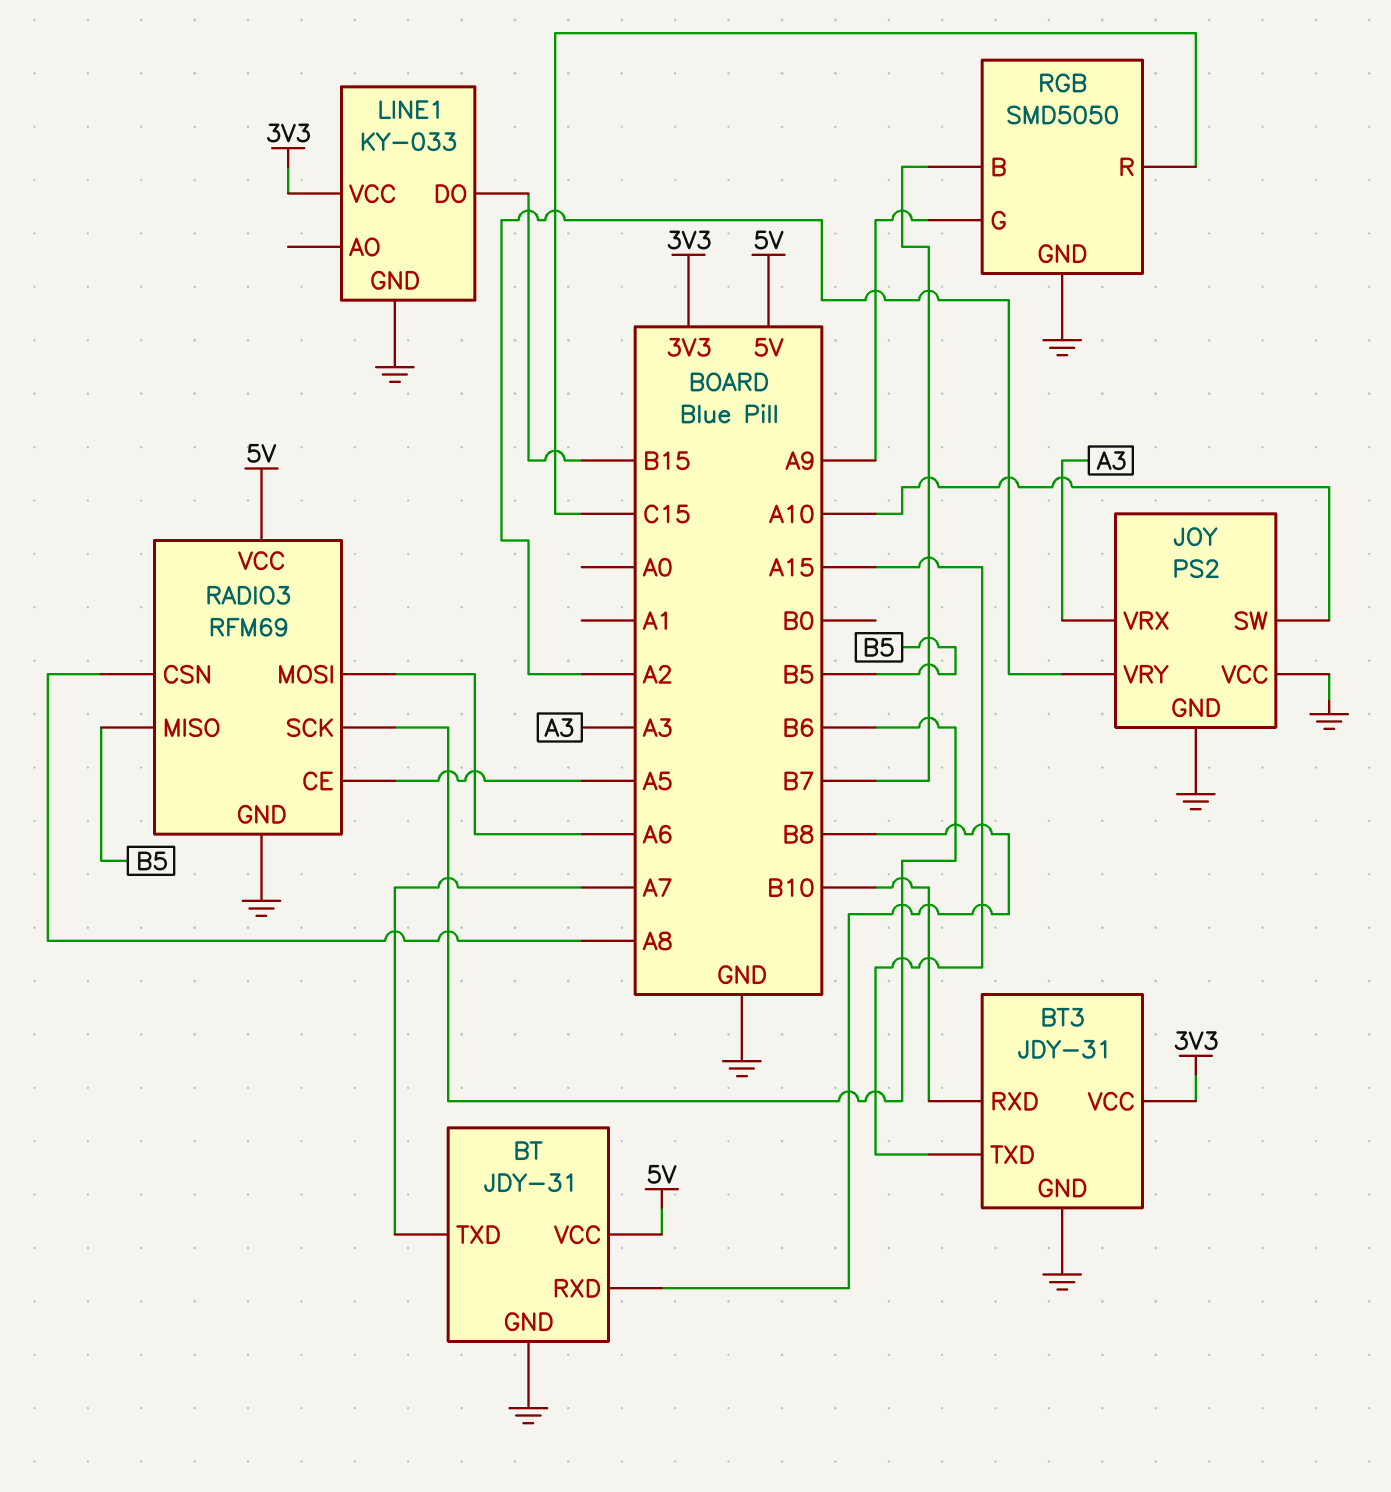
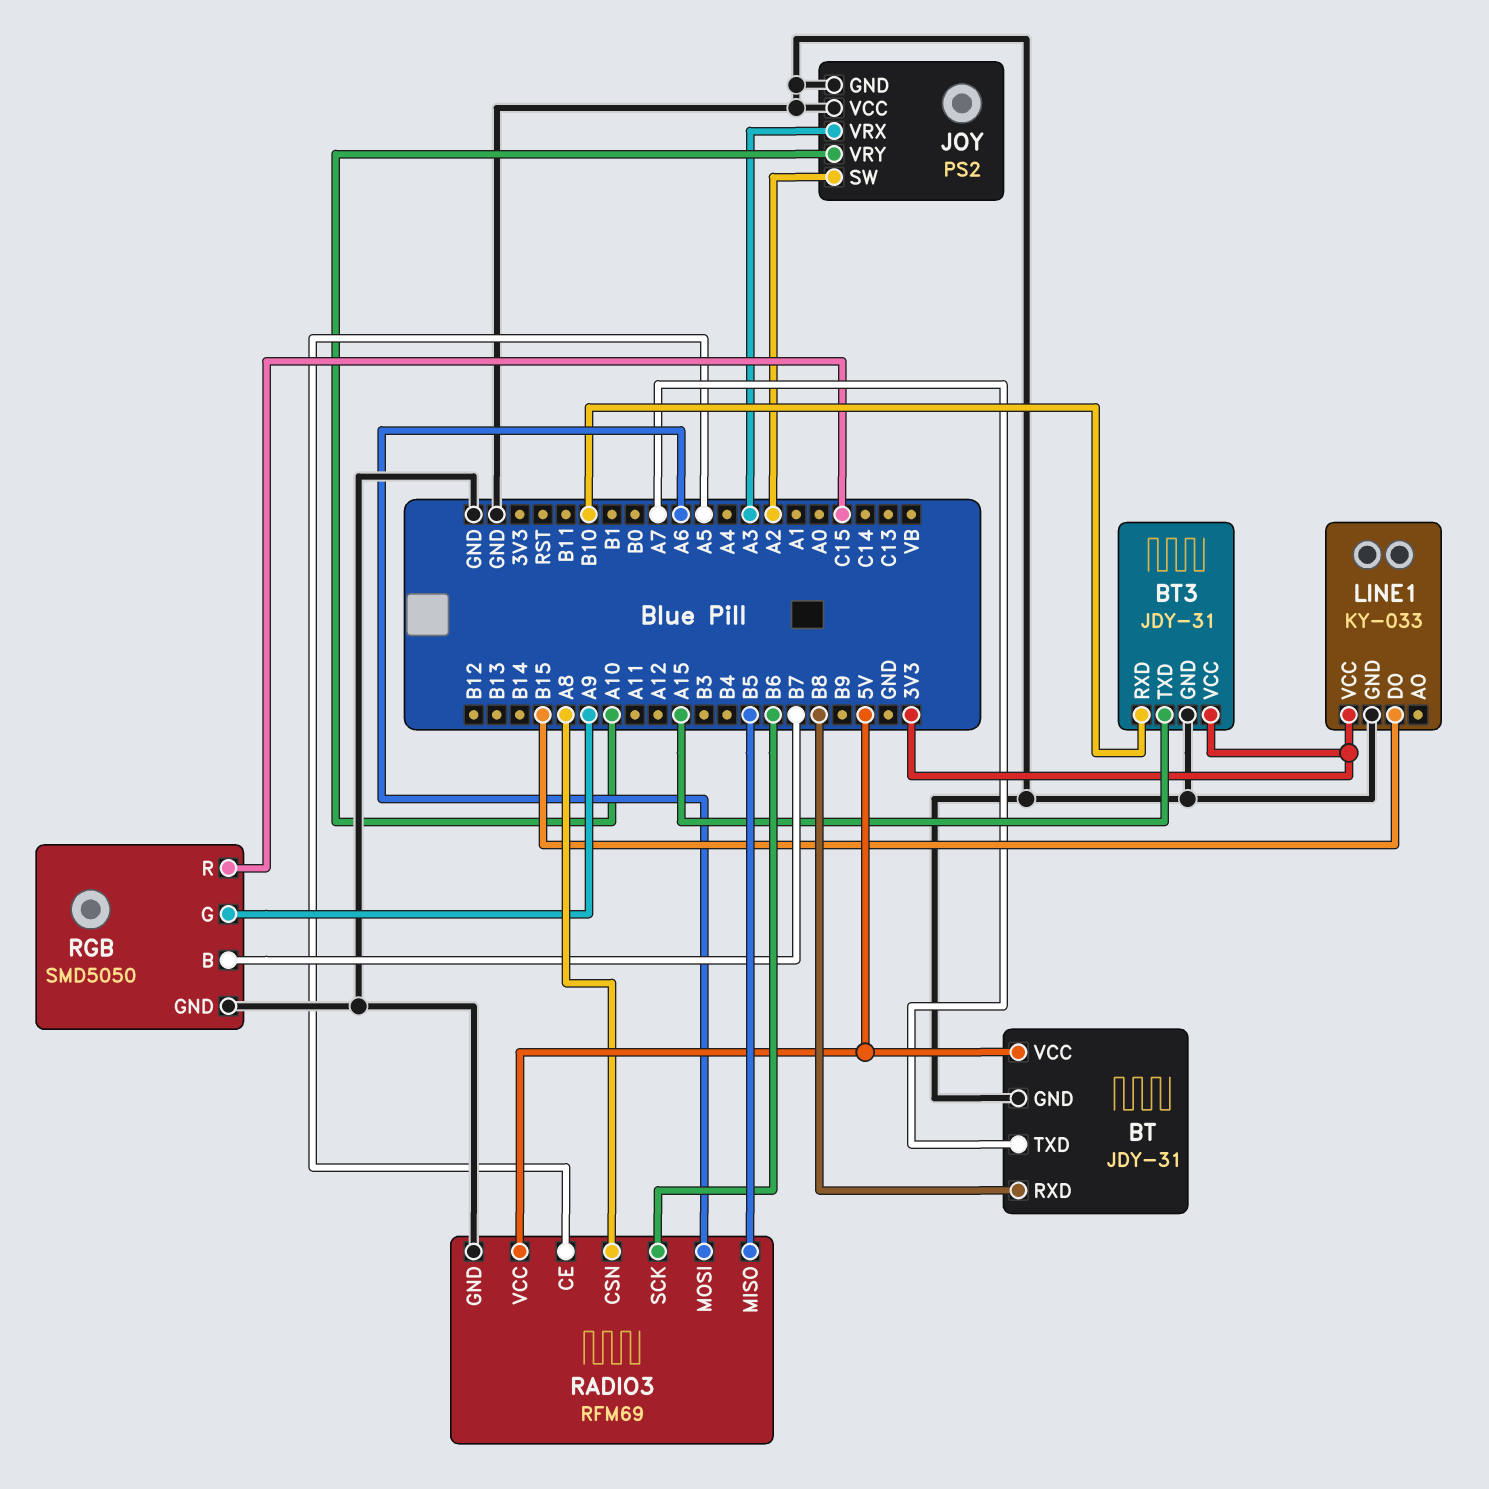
JOY pin SW: A10 -> A2
JOY pin VRY: A2 -> A10

